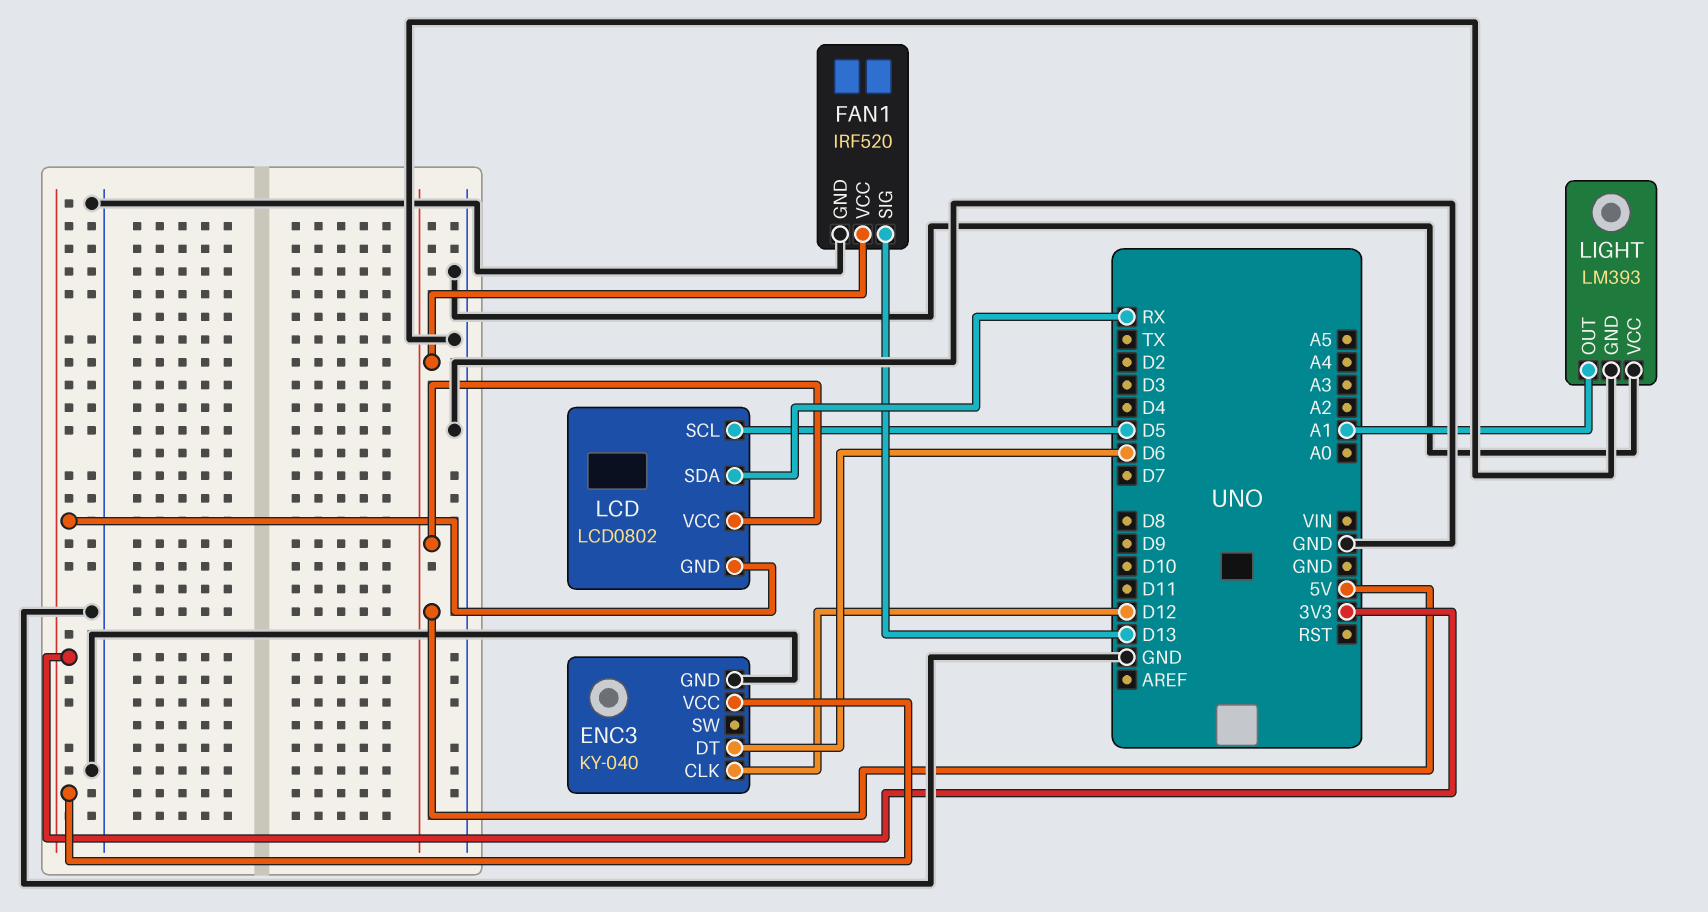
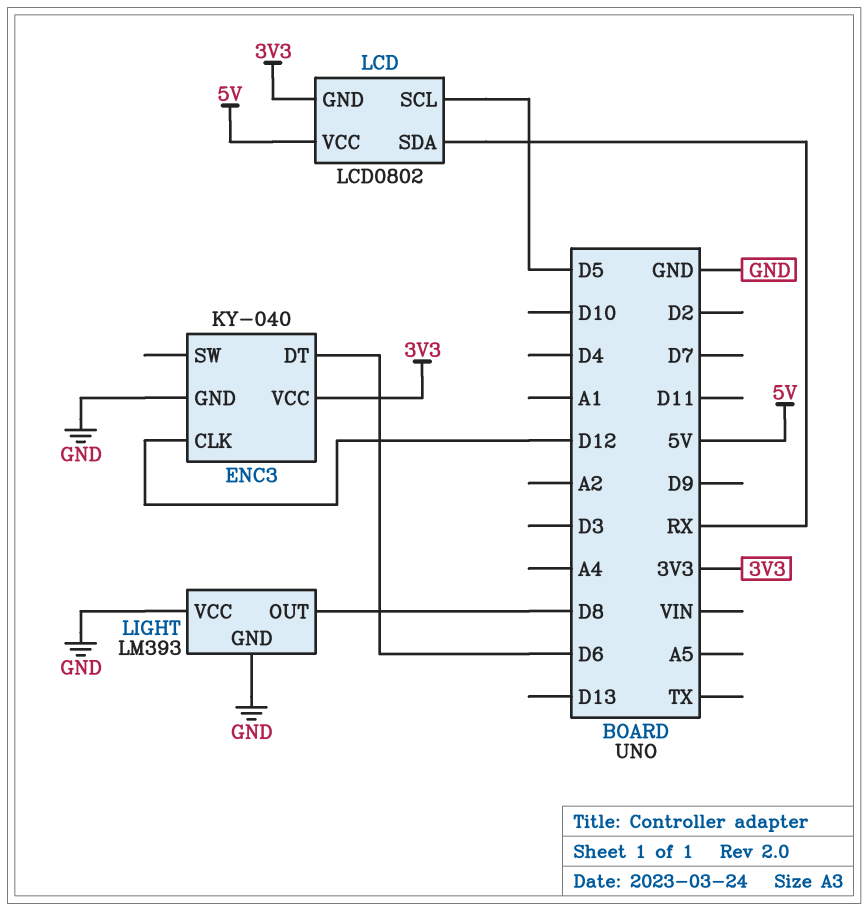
FAN1: IRF520 -> none
FAN1 pin GND: GND -> none
FAN1 pin SIG: D13 -> none
FAN1 pin VCC: 5V -> none
LIGHT pin OUT: A1 -> D8

